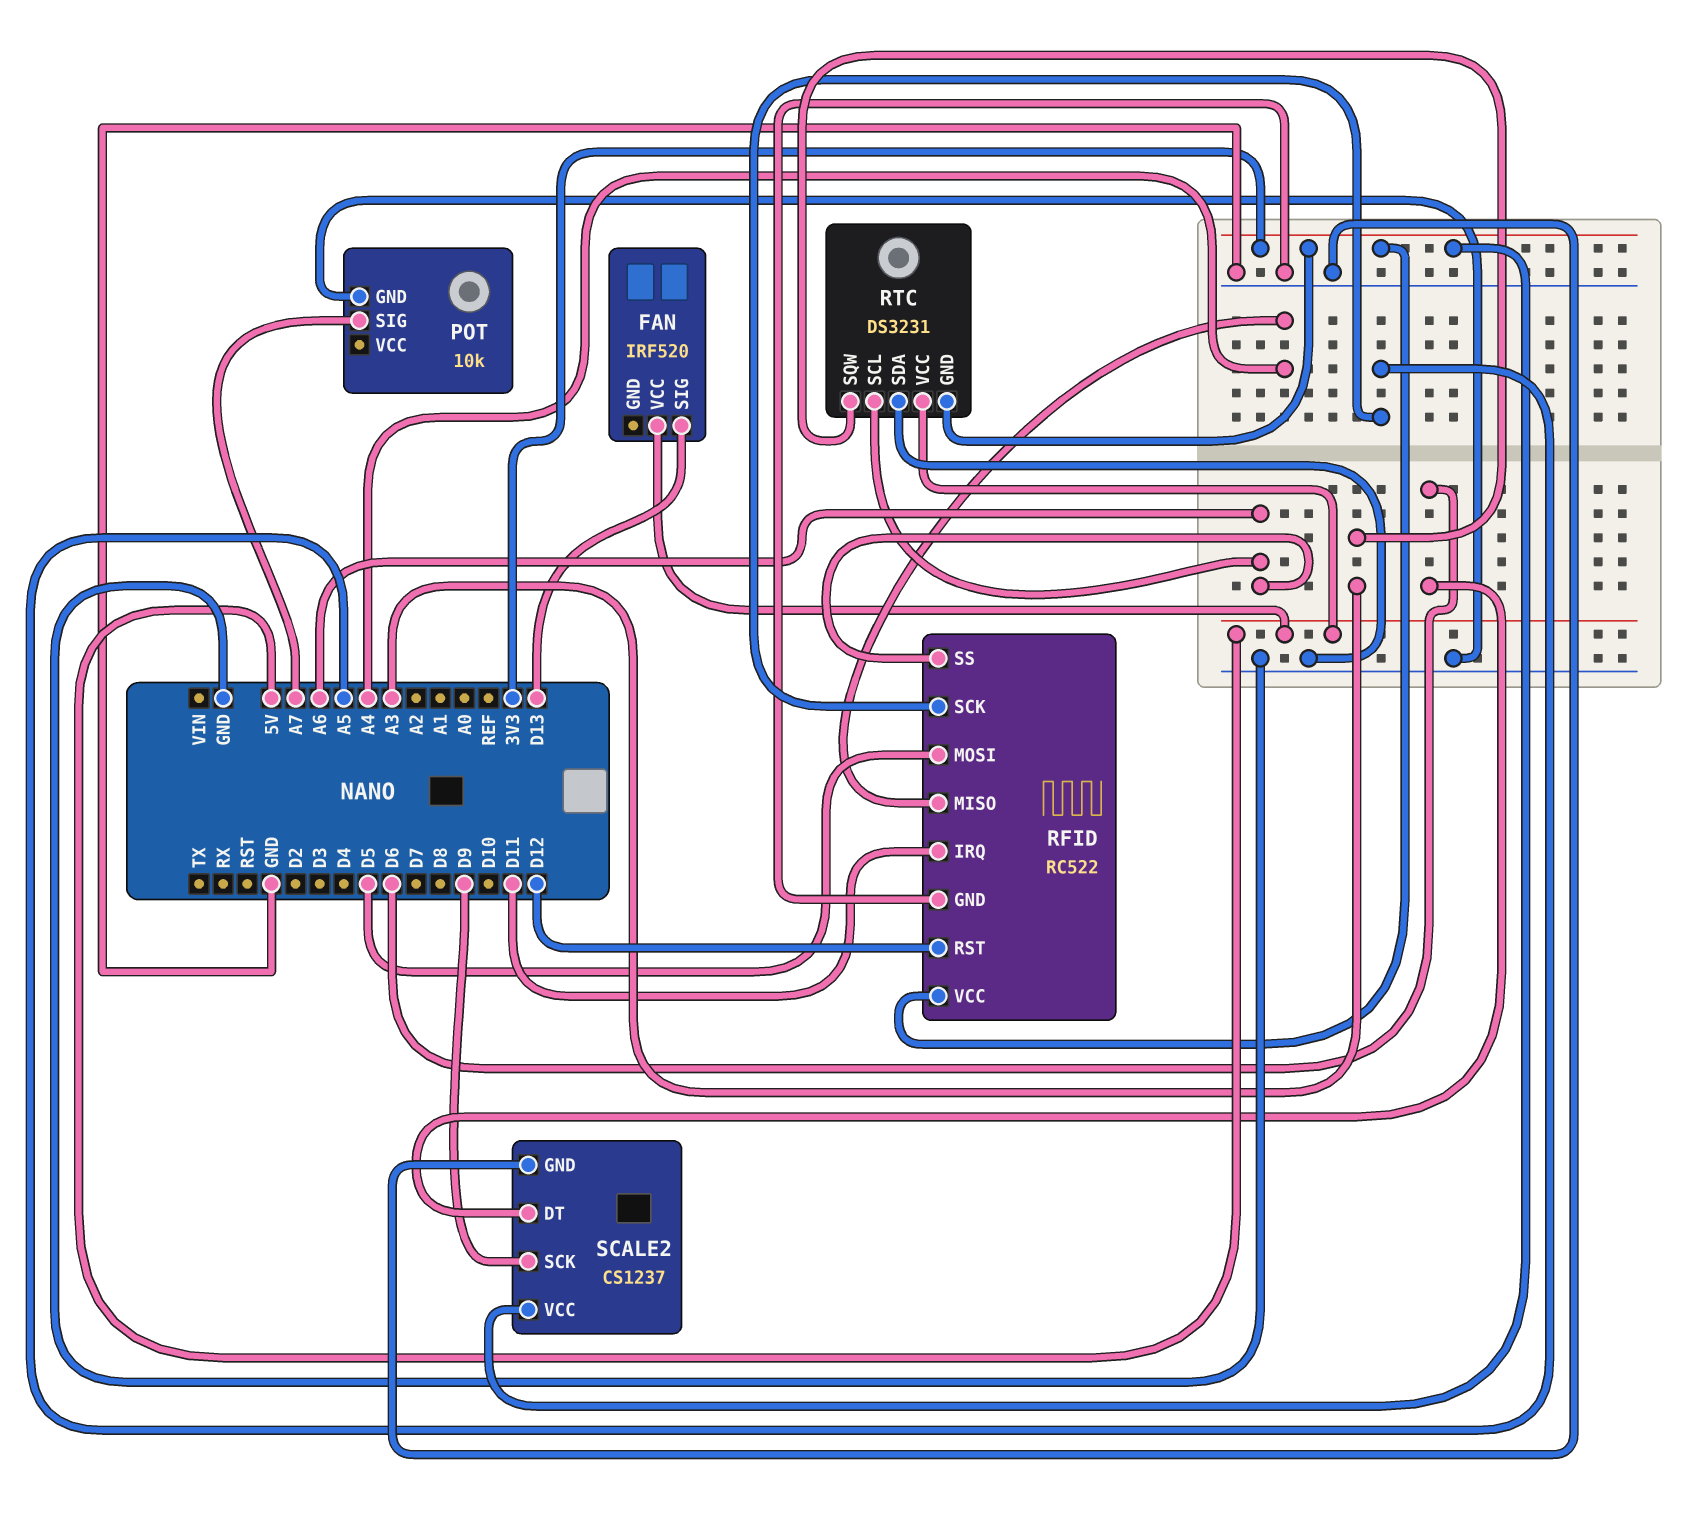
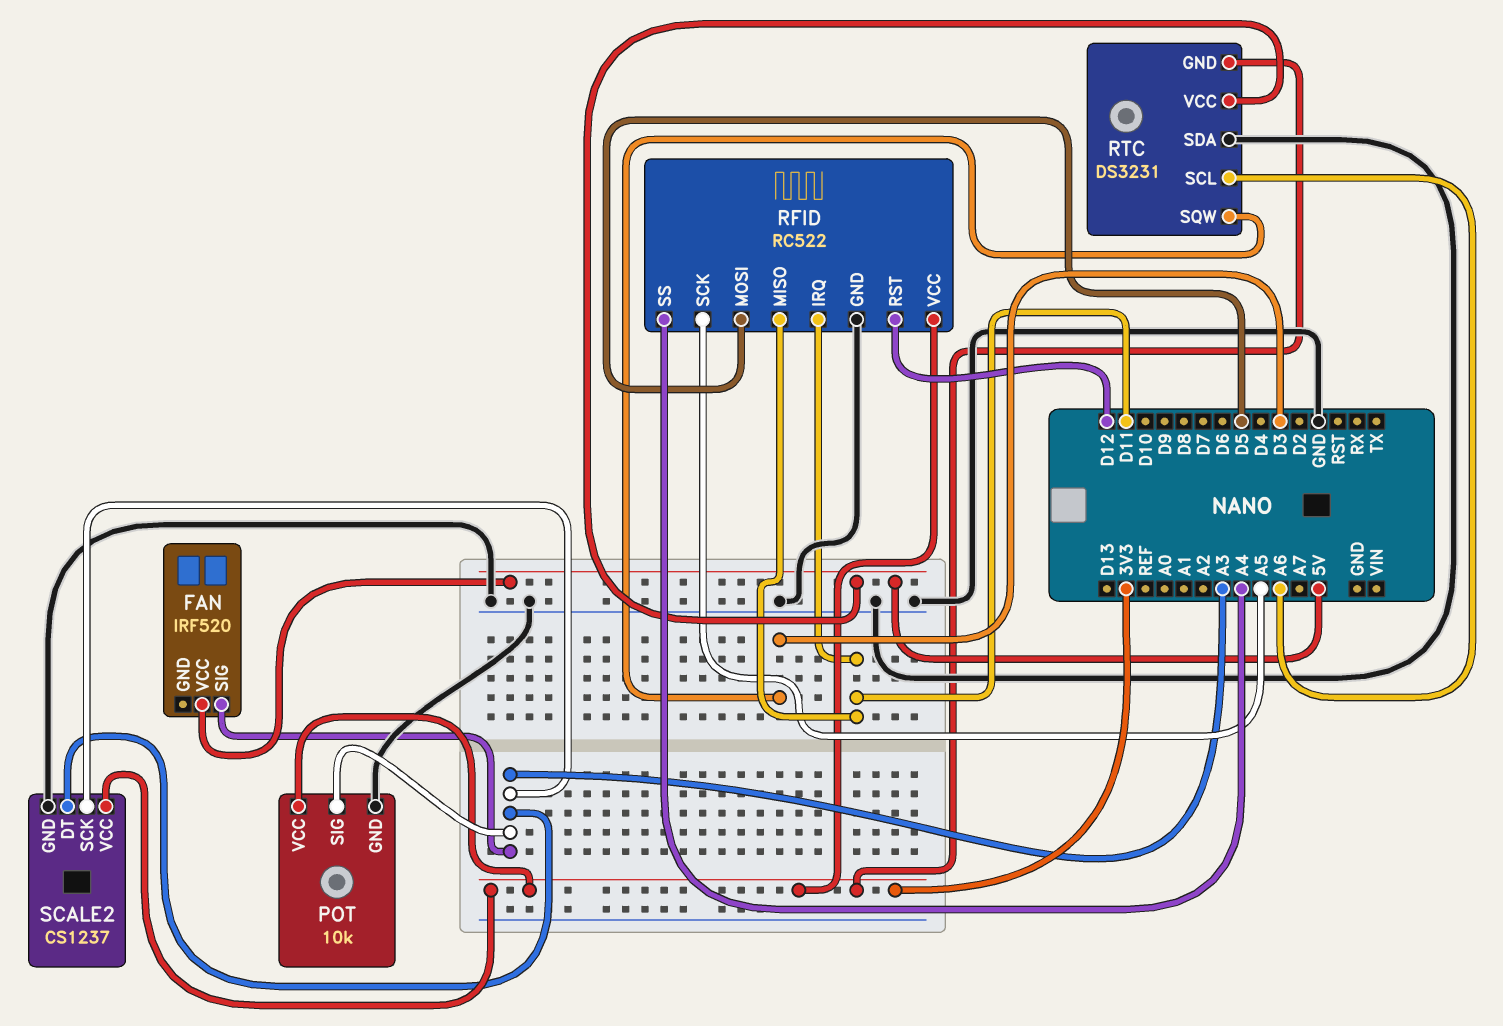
FAN pin SIG: D13 -> A3
POT pin SIG: A7 -> A3
POT pin VCC: none -> 3V3
RFID pin MISO: A4 -> D11
RFID pin SS: A6 -> A4
RTC pin SQW: A3 -> D3
SCALE2 pin DT: D6 -> A3
SCALE2 pin SCK: D9 -> A3

